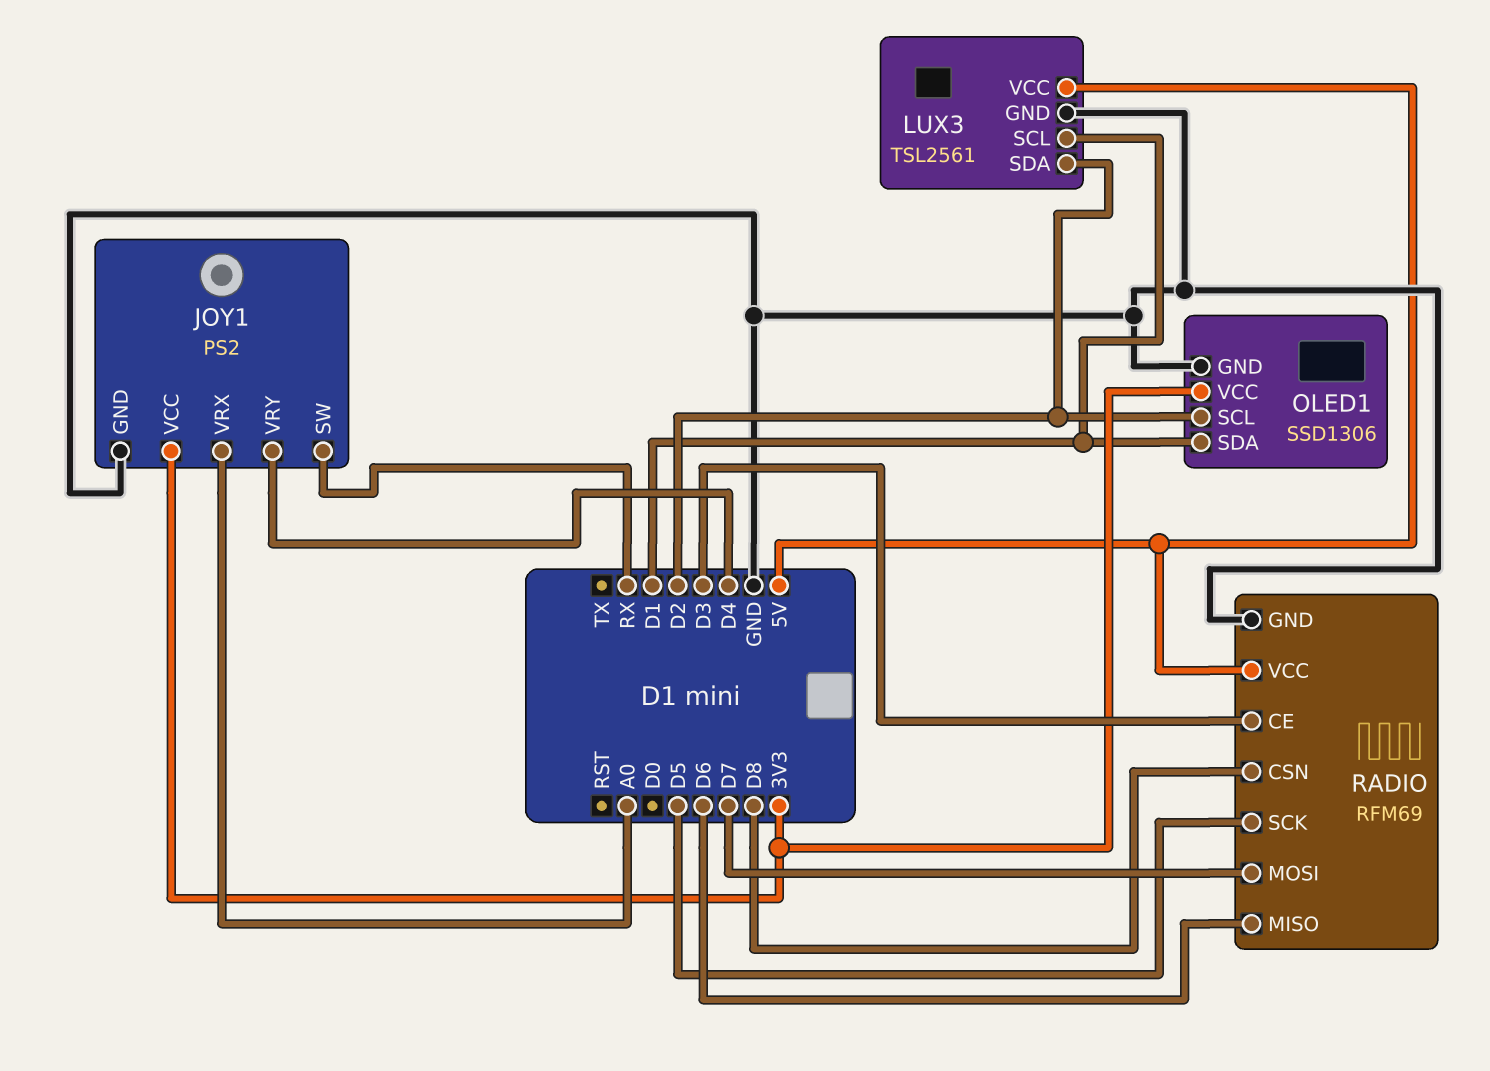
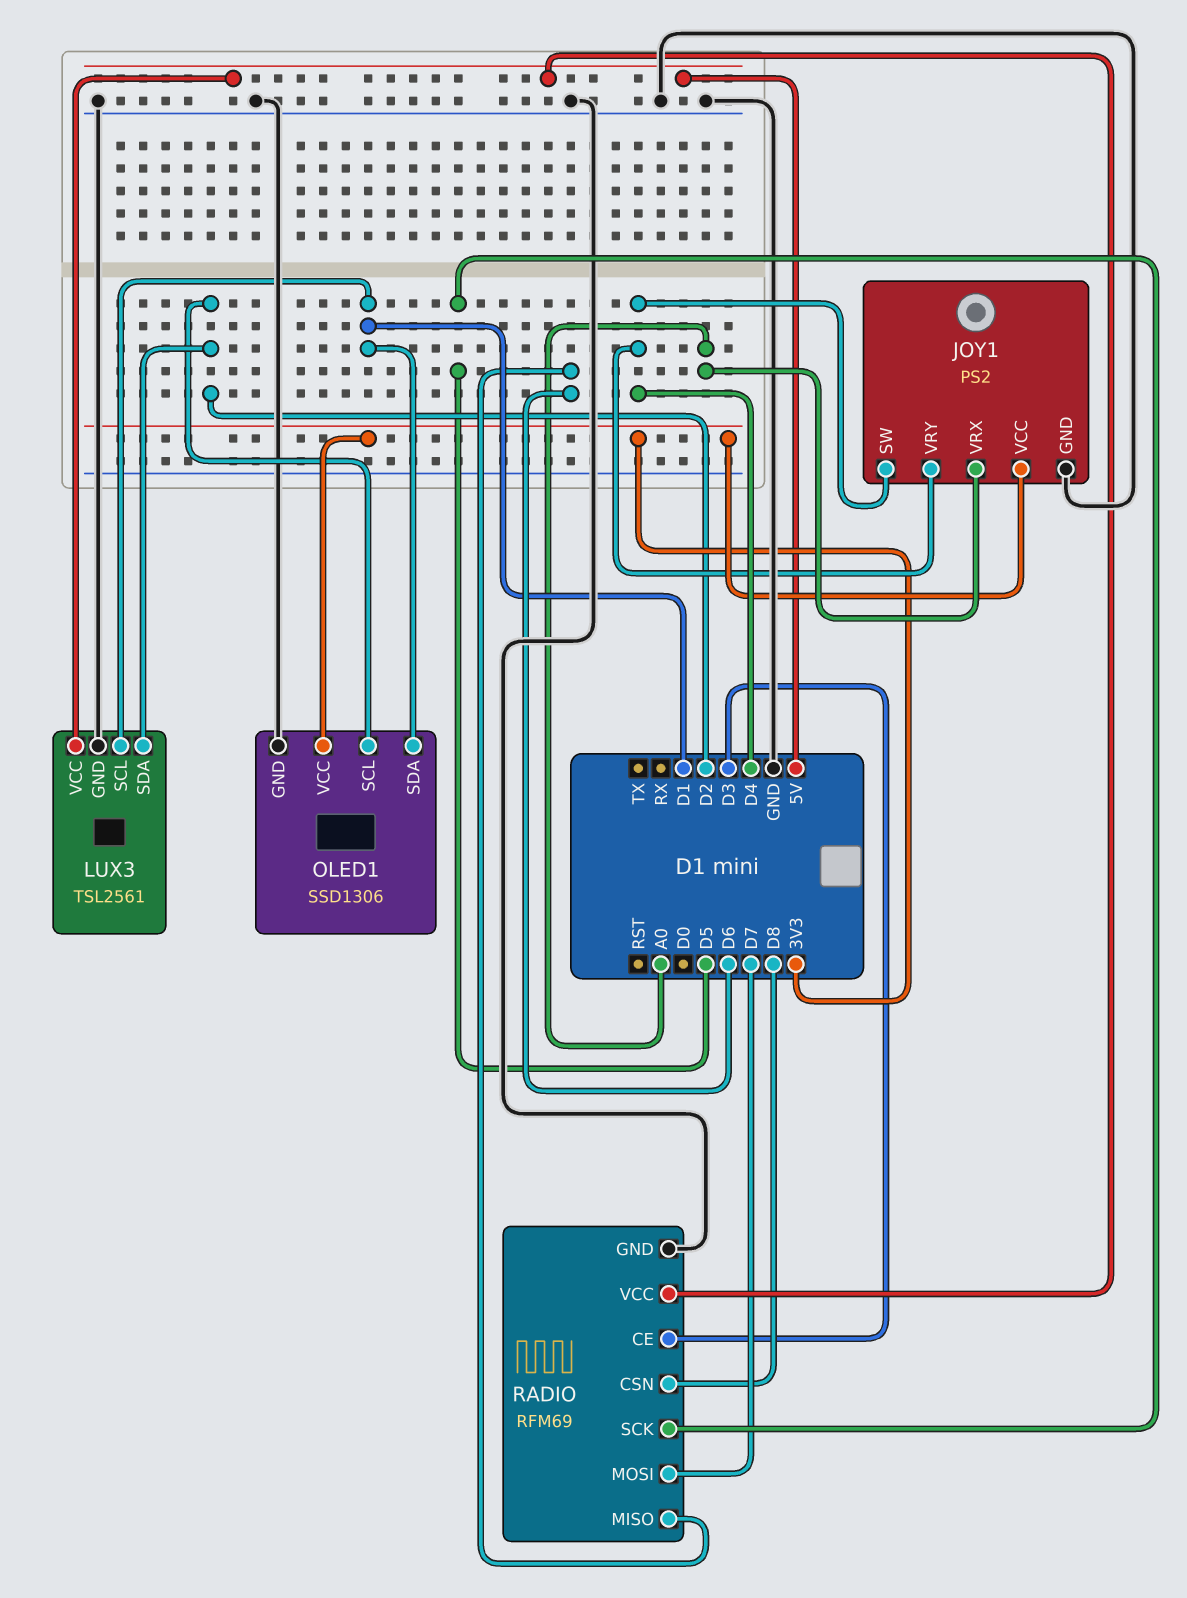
JOY1 pin SW: RX -> D4

